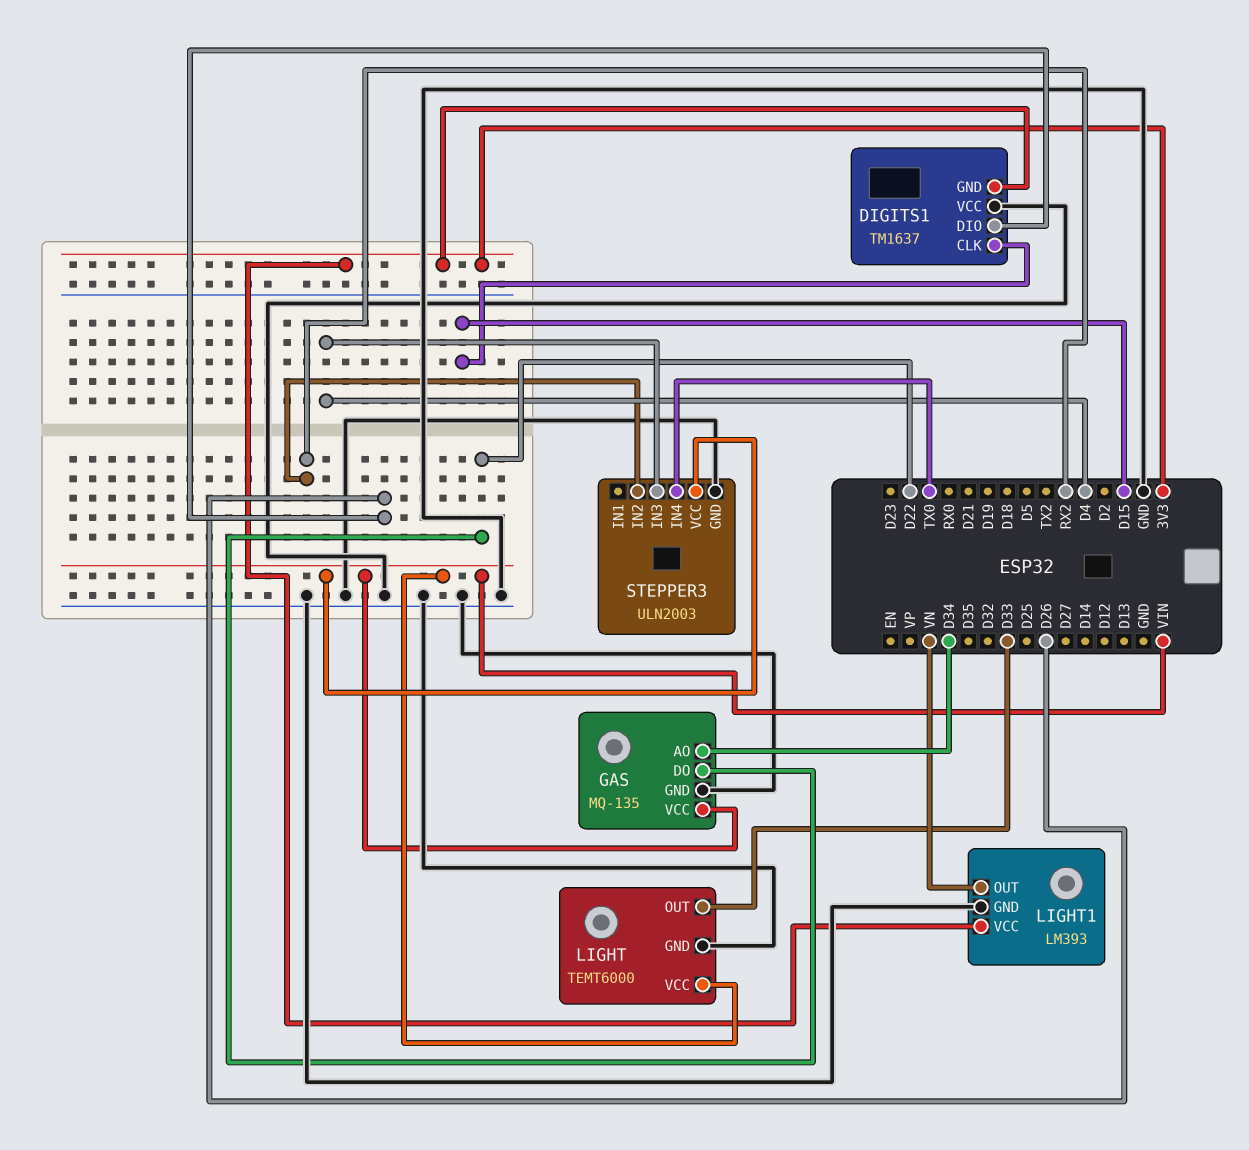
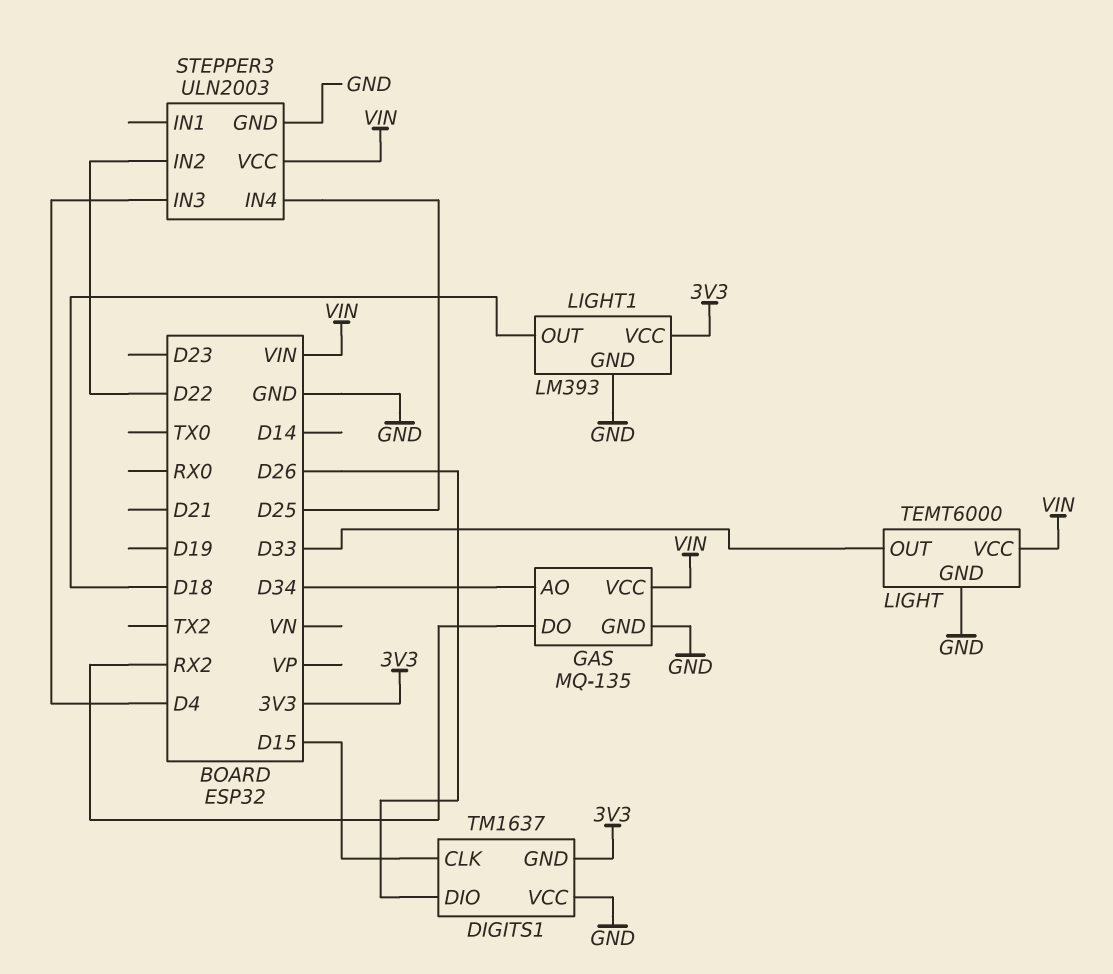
GAS pin DO: D22 -> RX2
LIGHT1 pin OUT: VN -> D18
STEPPER3 pin IN2: RX2 -> D22
STEPPER3 pin IN4: TX0 -> D25

